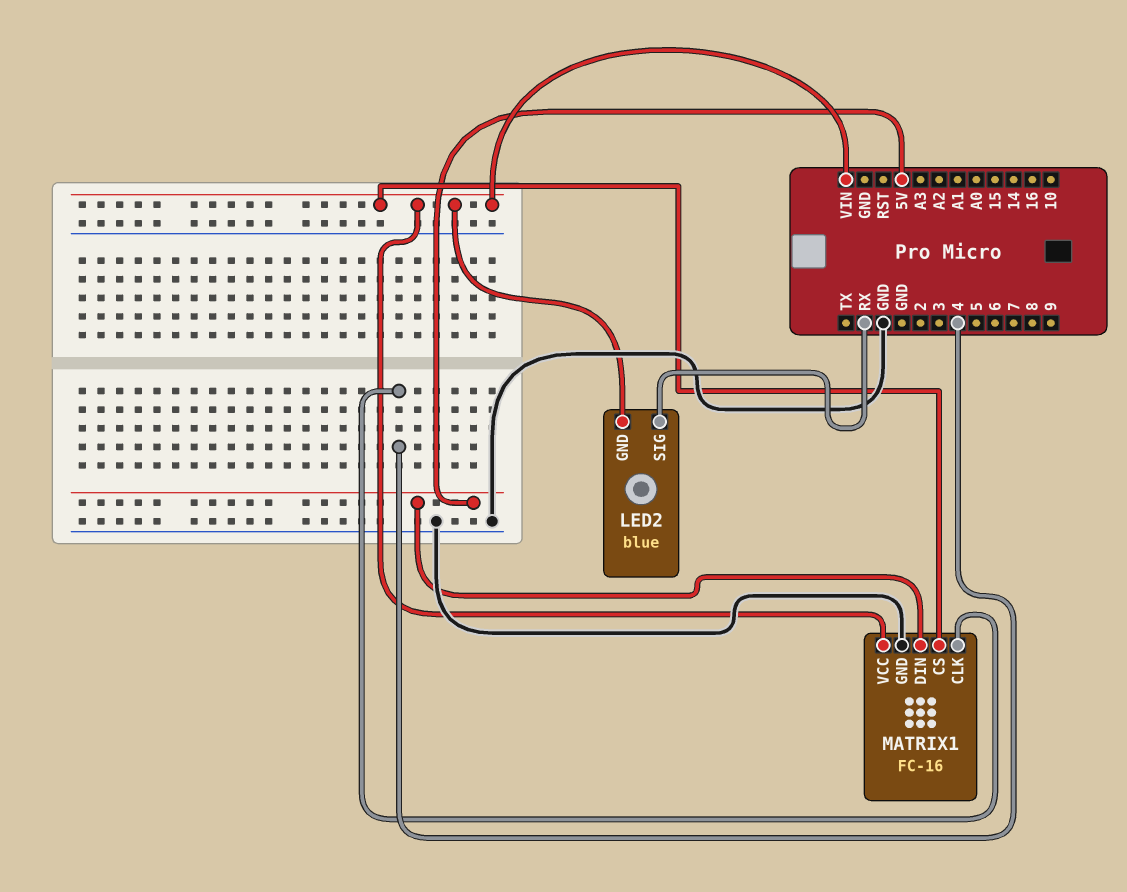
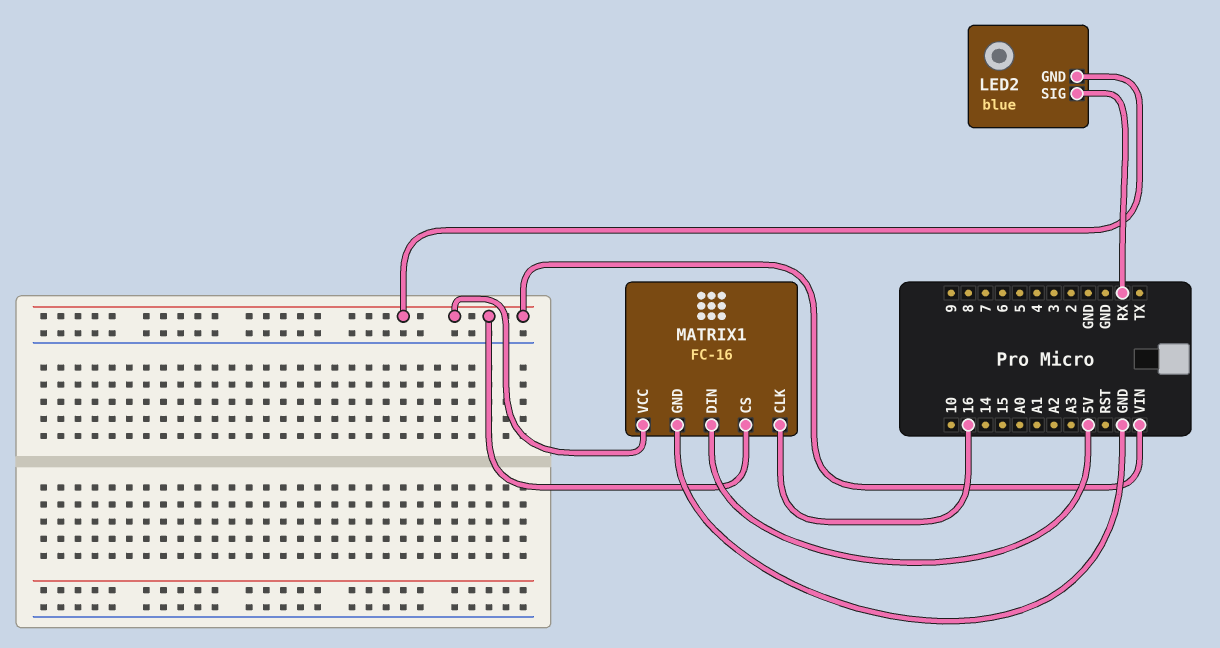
MATRIX1 pin CLK: 4 -> 16

